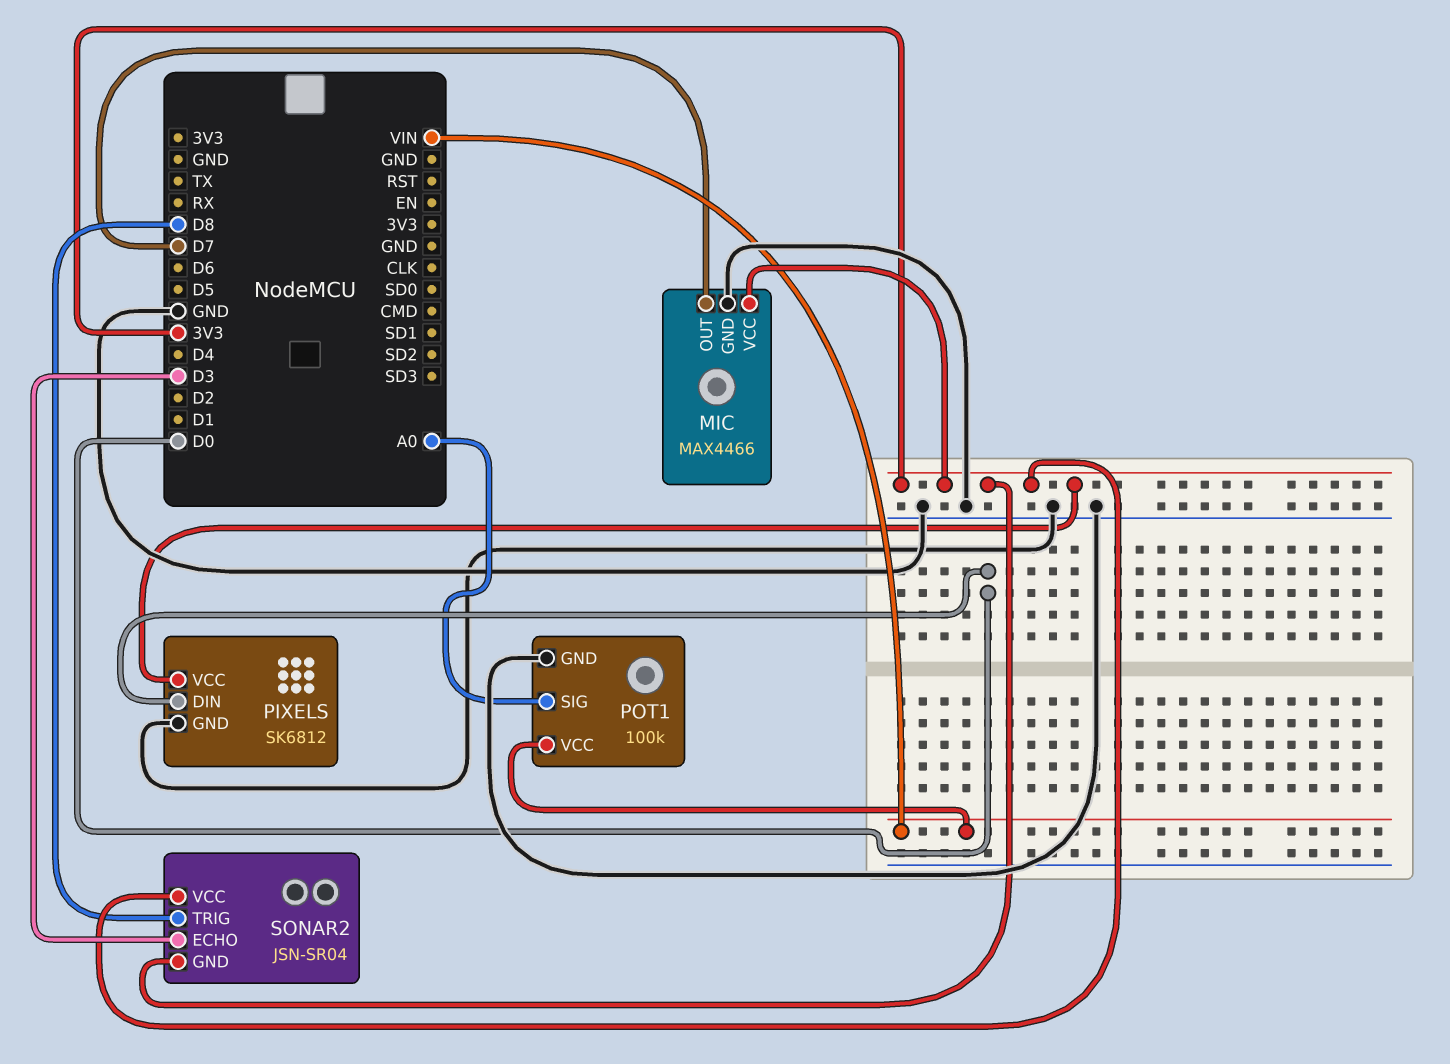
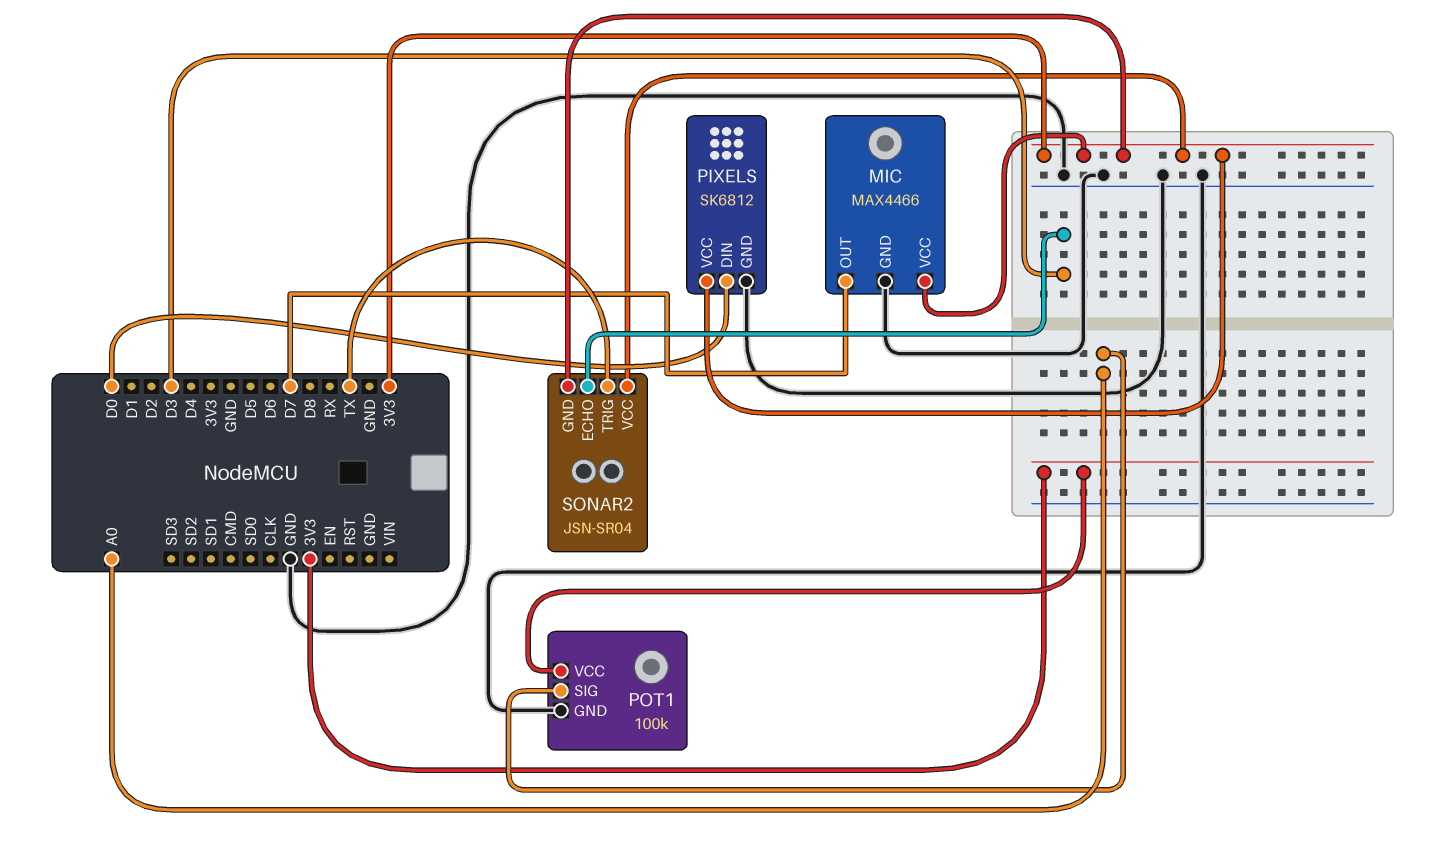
POT1 pin VCC: VIN -> 3V3
SONAR2 pin TRIG: D8 -> TX

